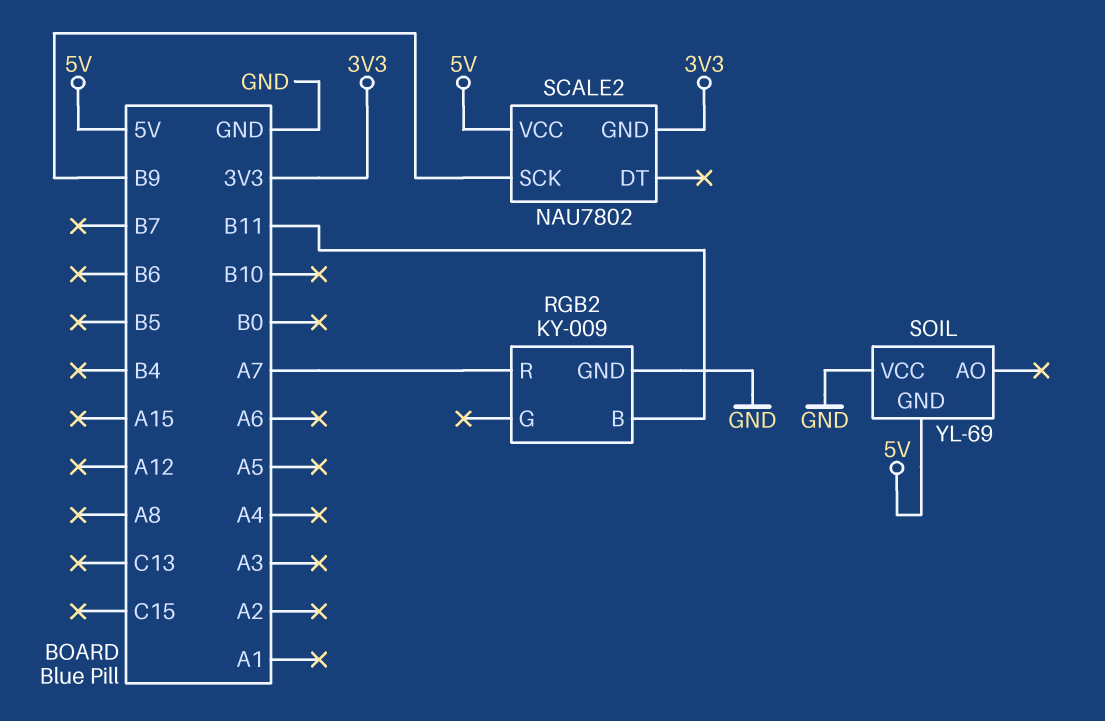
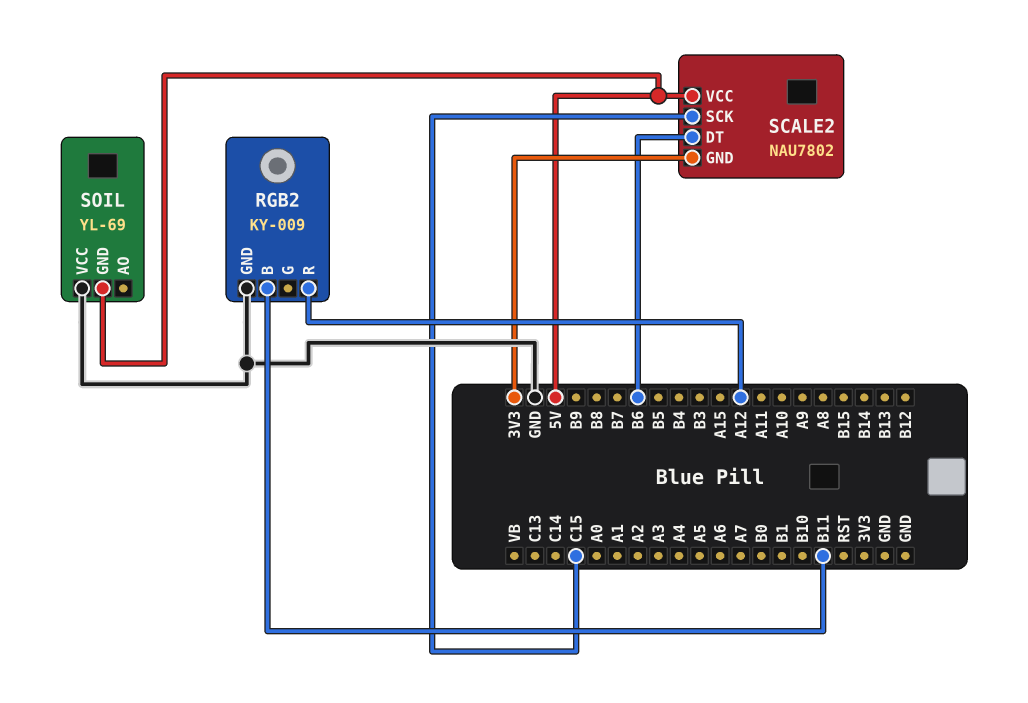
RGB2 pin R: A7 -> A12
SCALE2 pin DT: none -> B6
SCALE2 pin SCK: B9 -> C15

